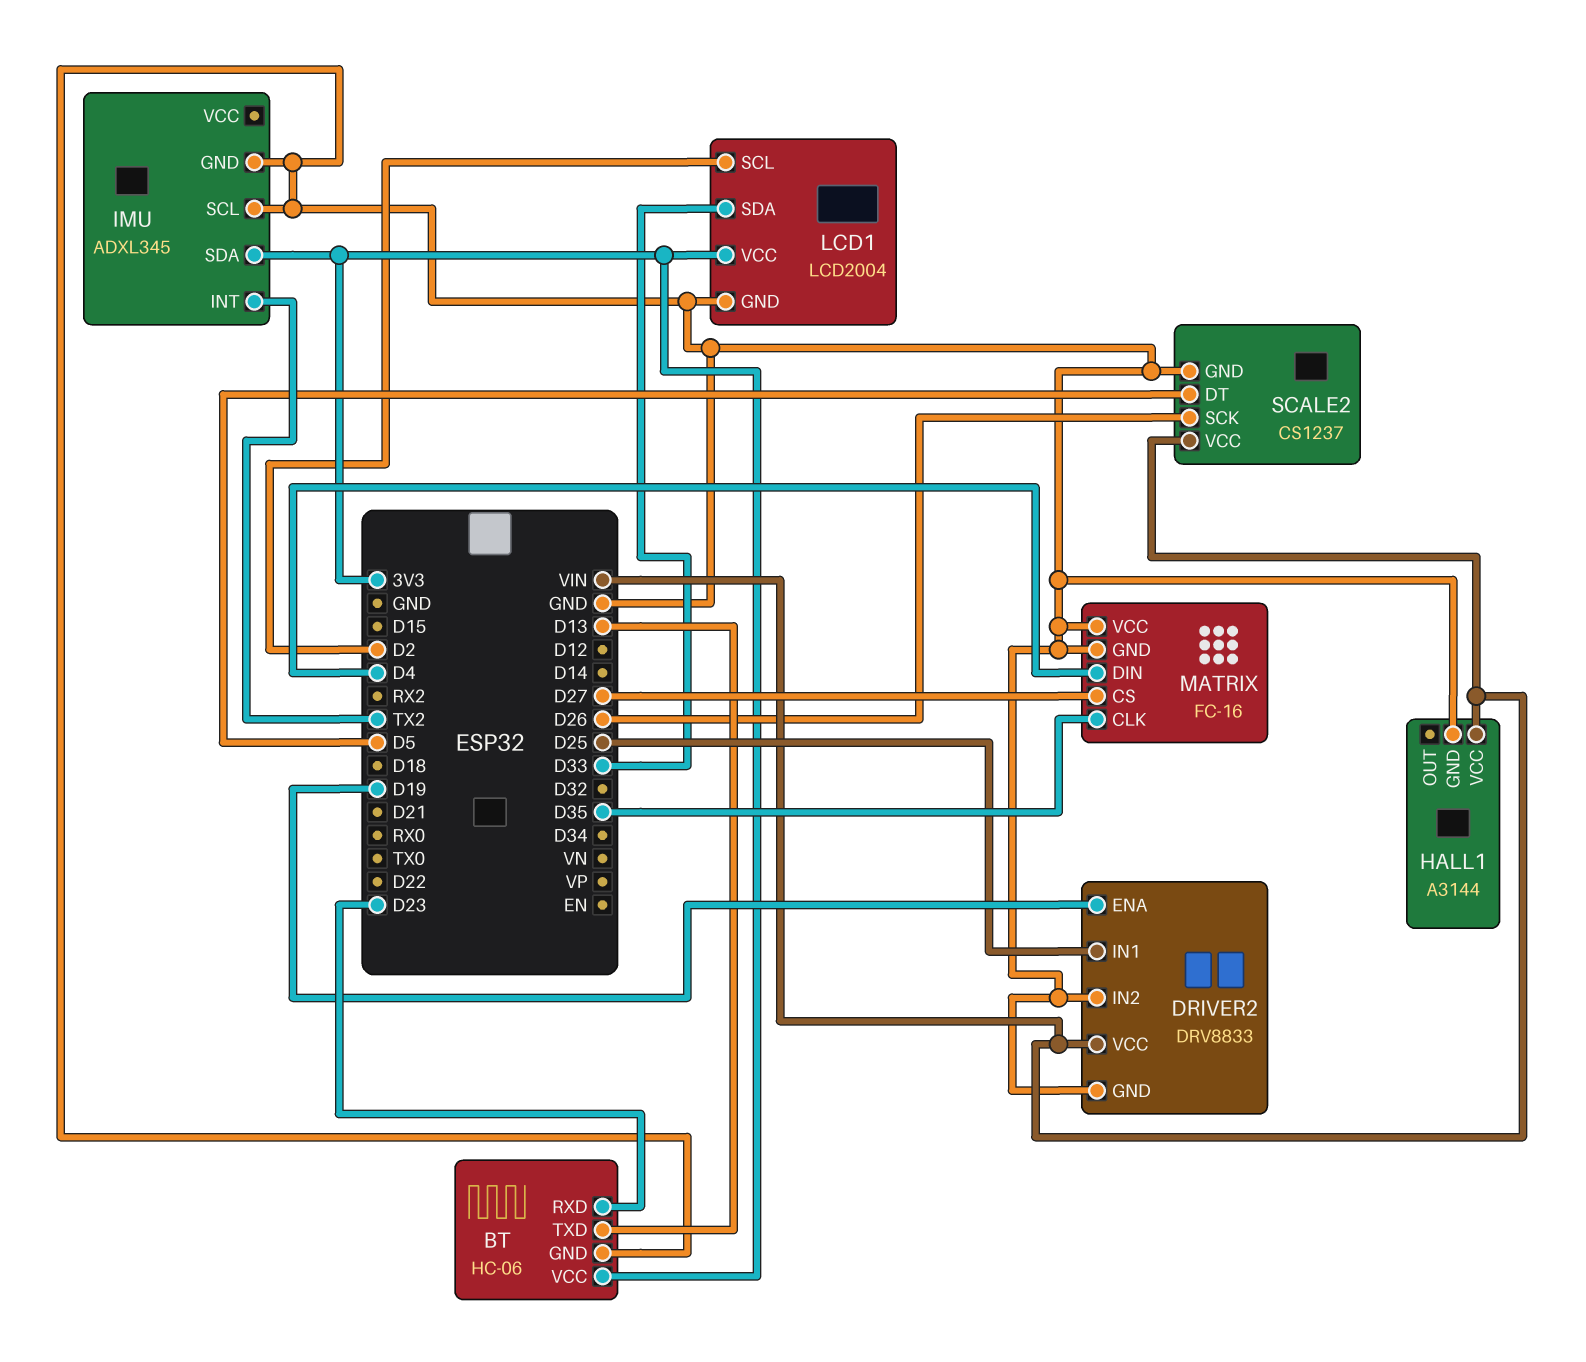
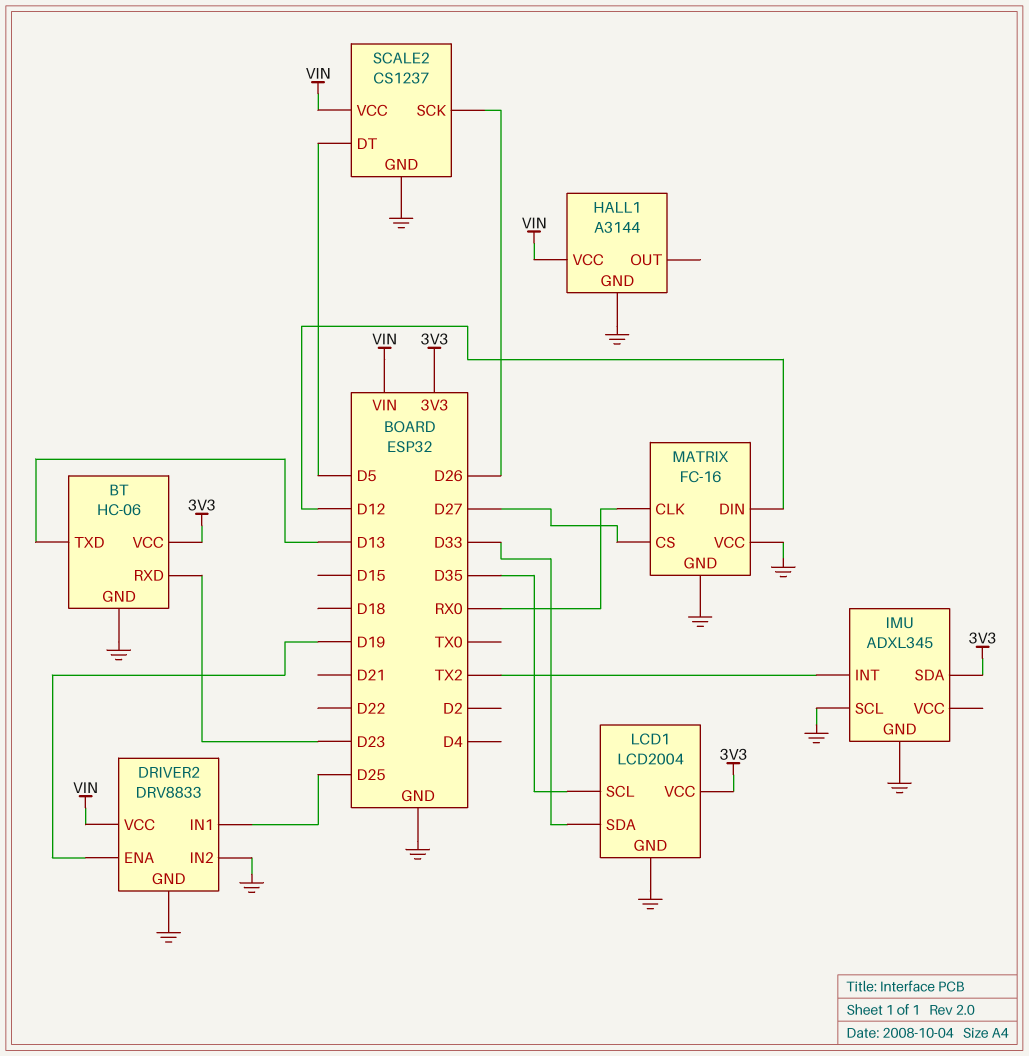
LCD1 pin SCL: D2 -> D35
MATRIX pin CLK: D35 -> RX0
MATRIX pin DIN: D4 -> D12

